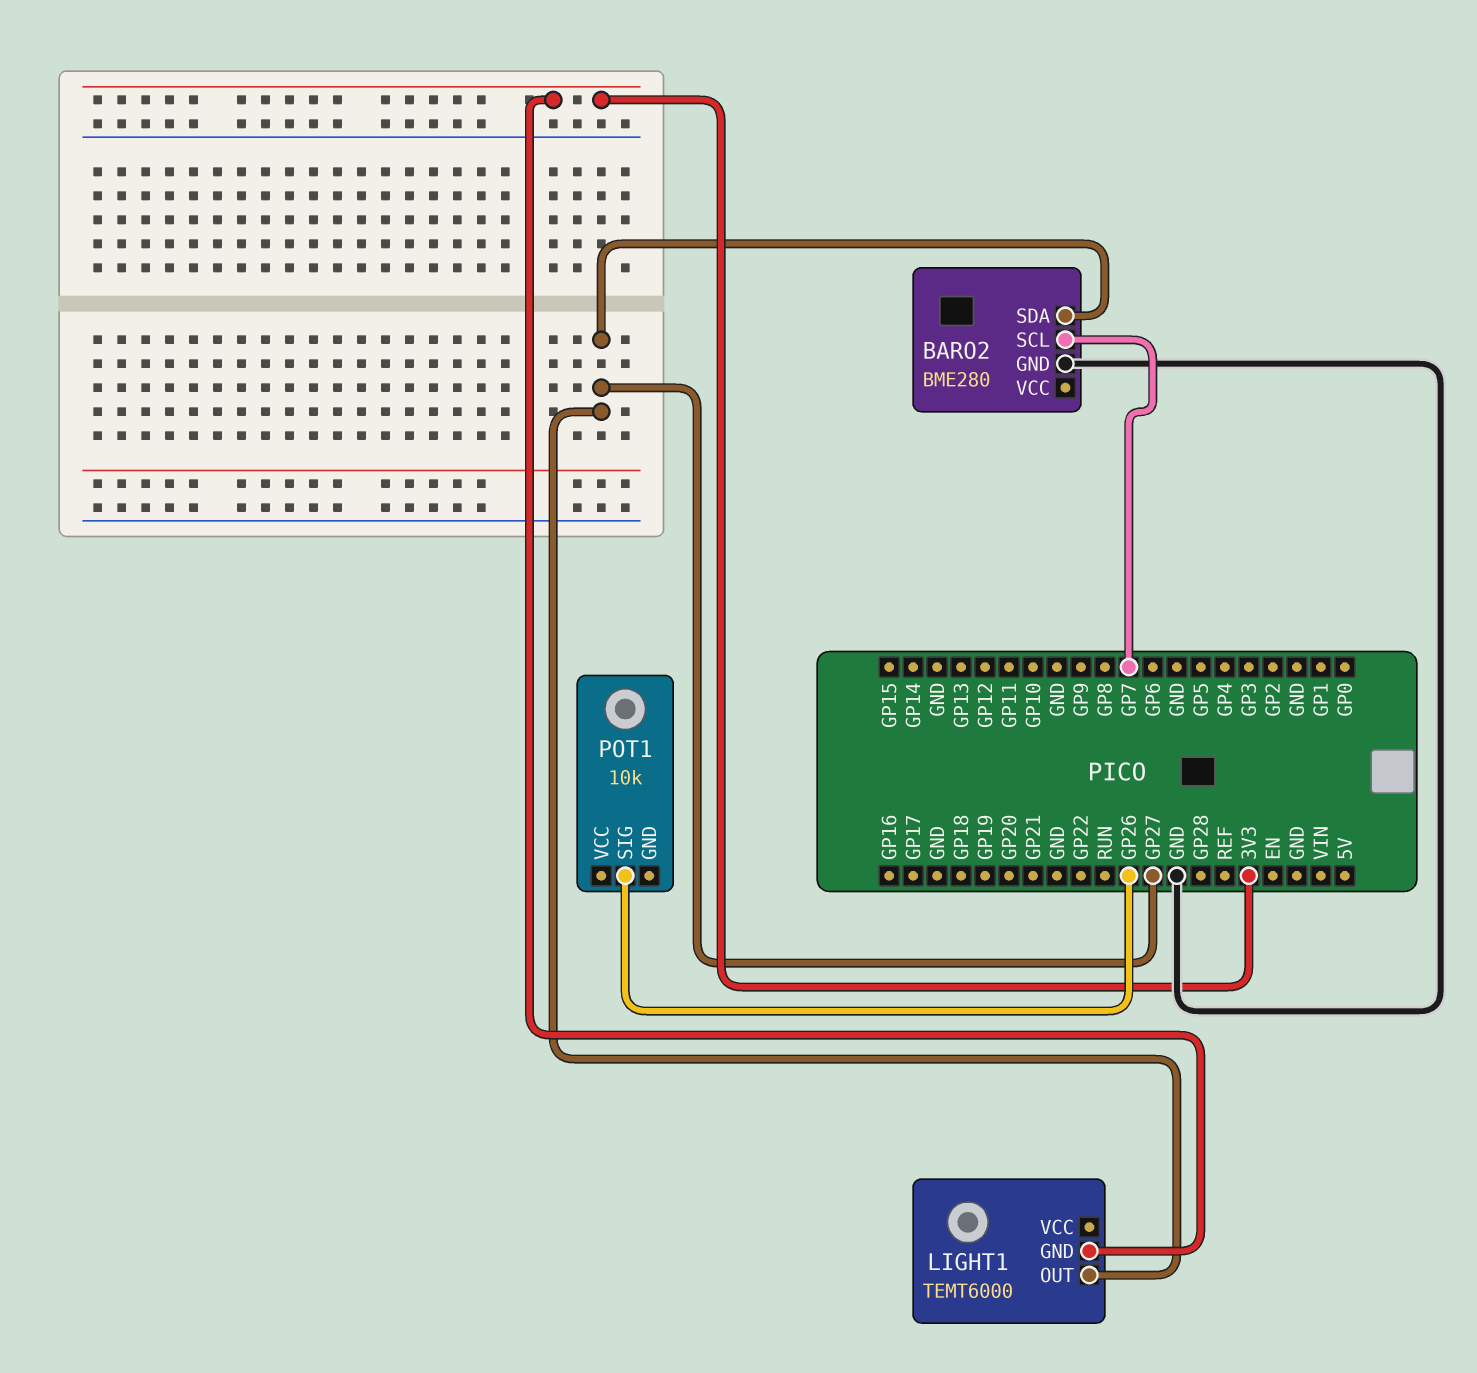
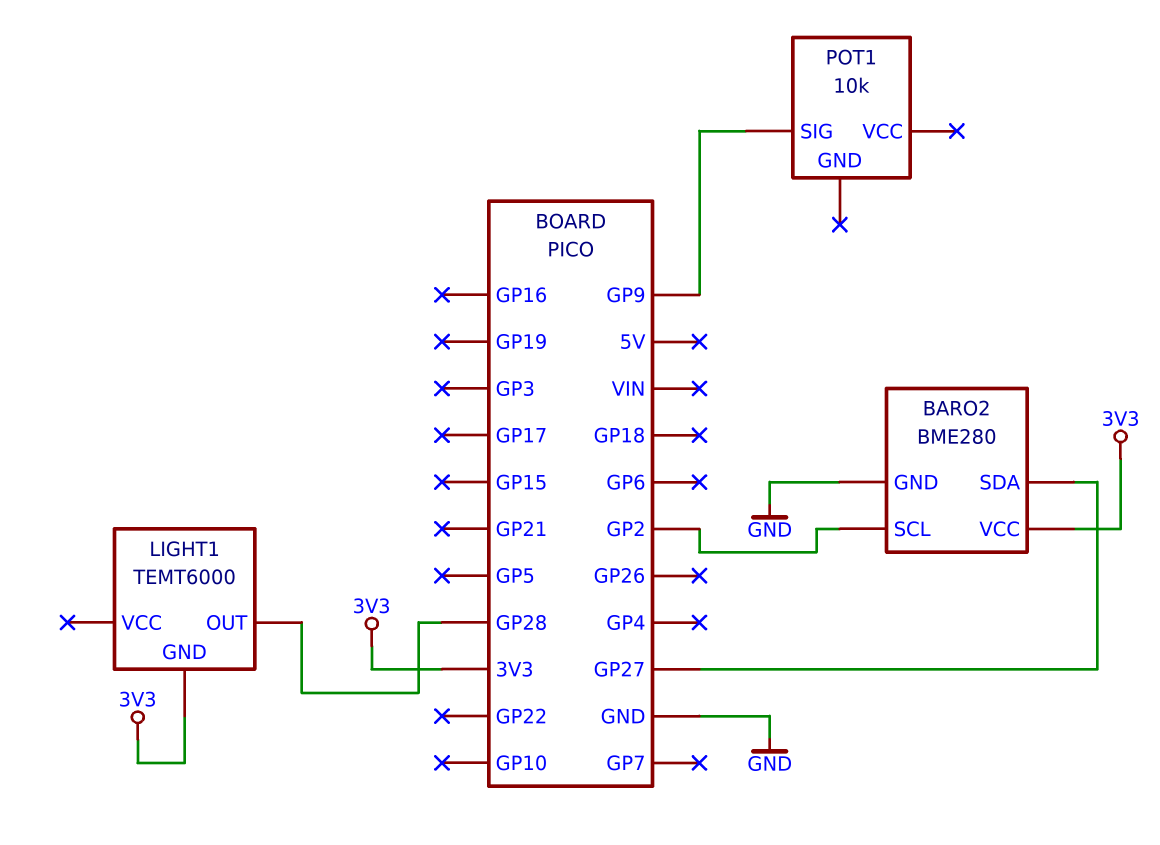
BARO2 pin SCL: GP7 -> GP2
BARO2 pin VCC: none -> 3V3
LIGHT1 pin OUT: GP27 -> GP28
POT1 pin SIG: GP26 -> GP9

